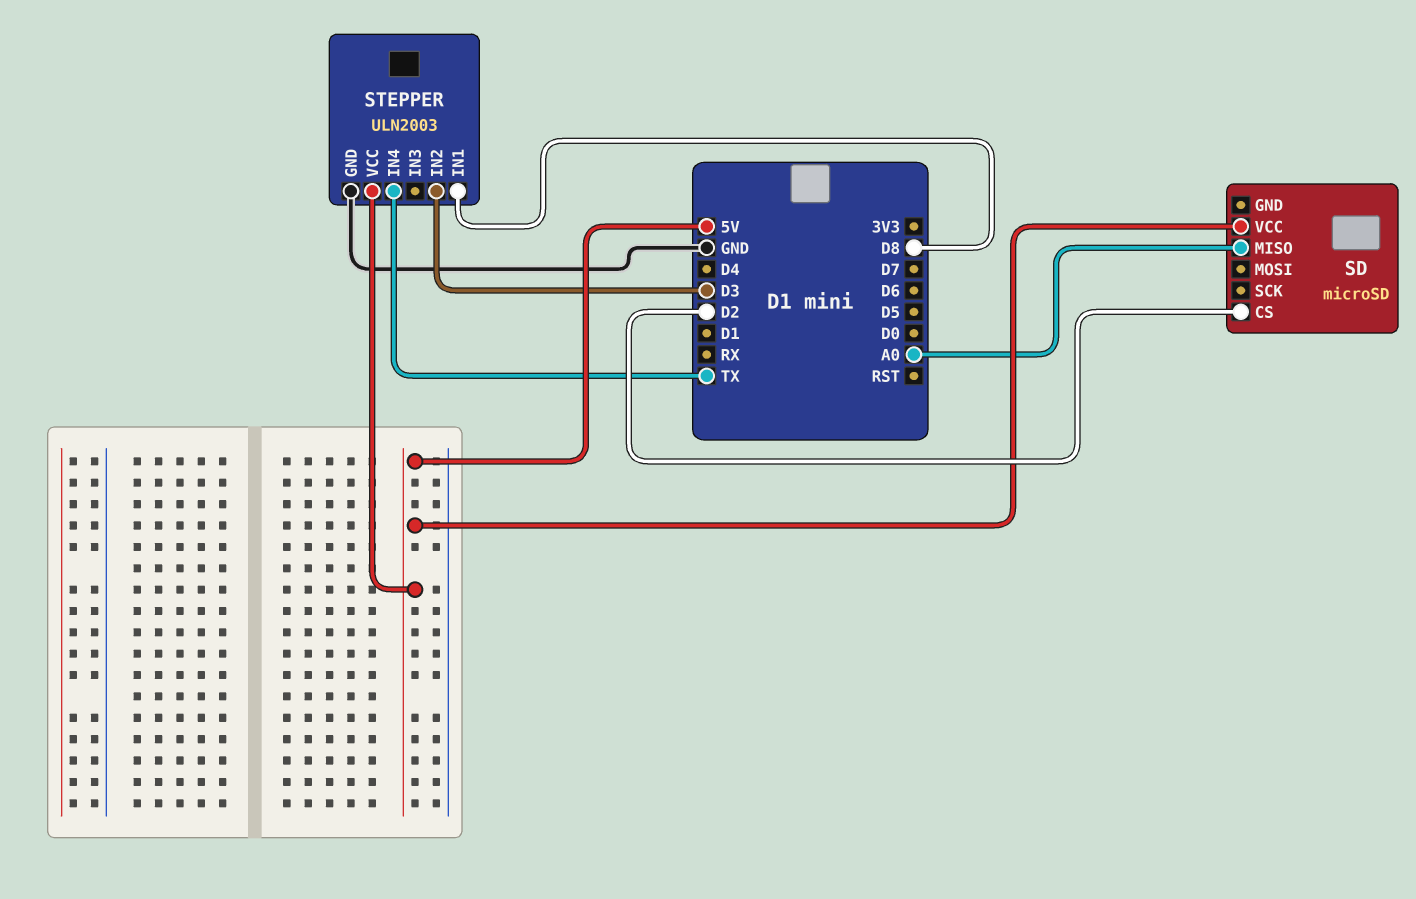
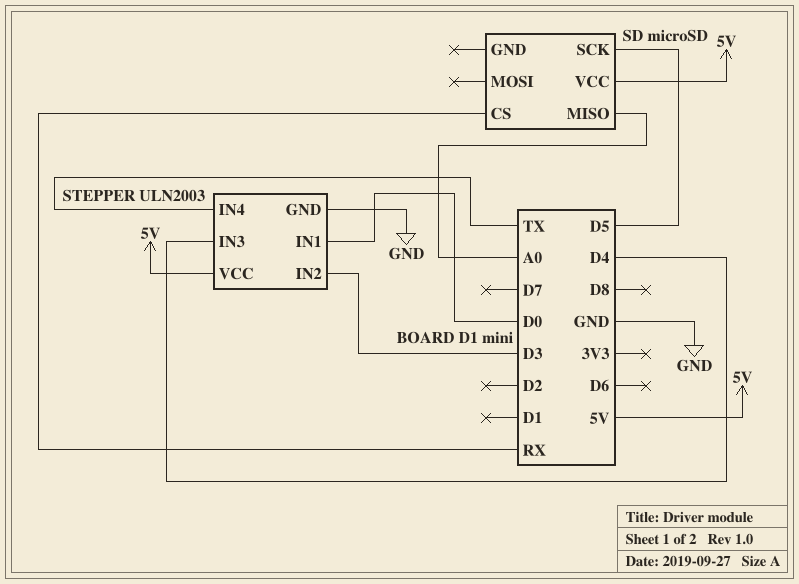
SD pin CS: D2 -> RX
SD pin SCK: none -> D5
STEPPER pin IN1: D8 -> D0
STEPPER pin IN3: none -> D4

